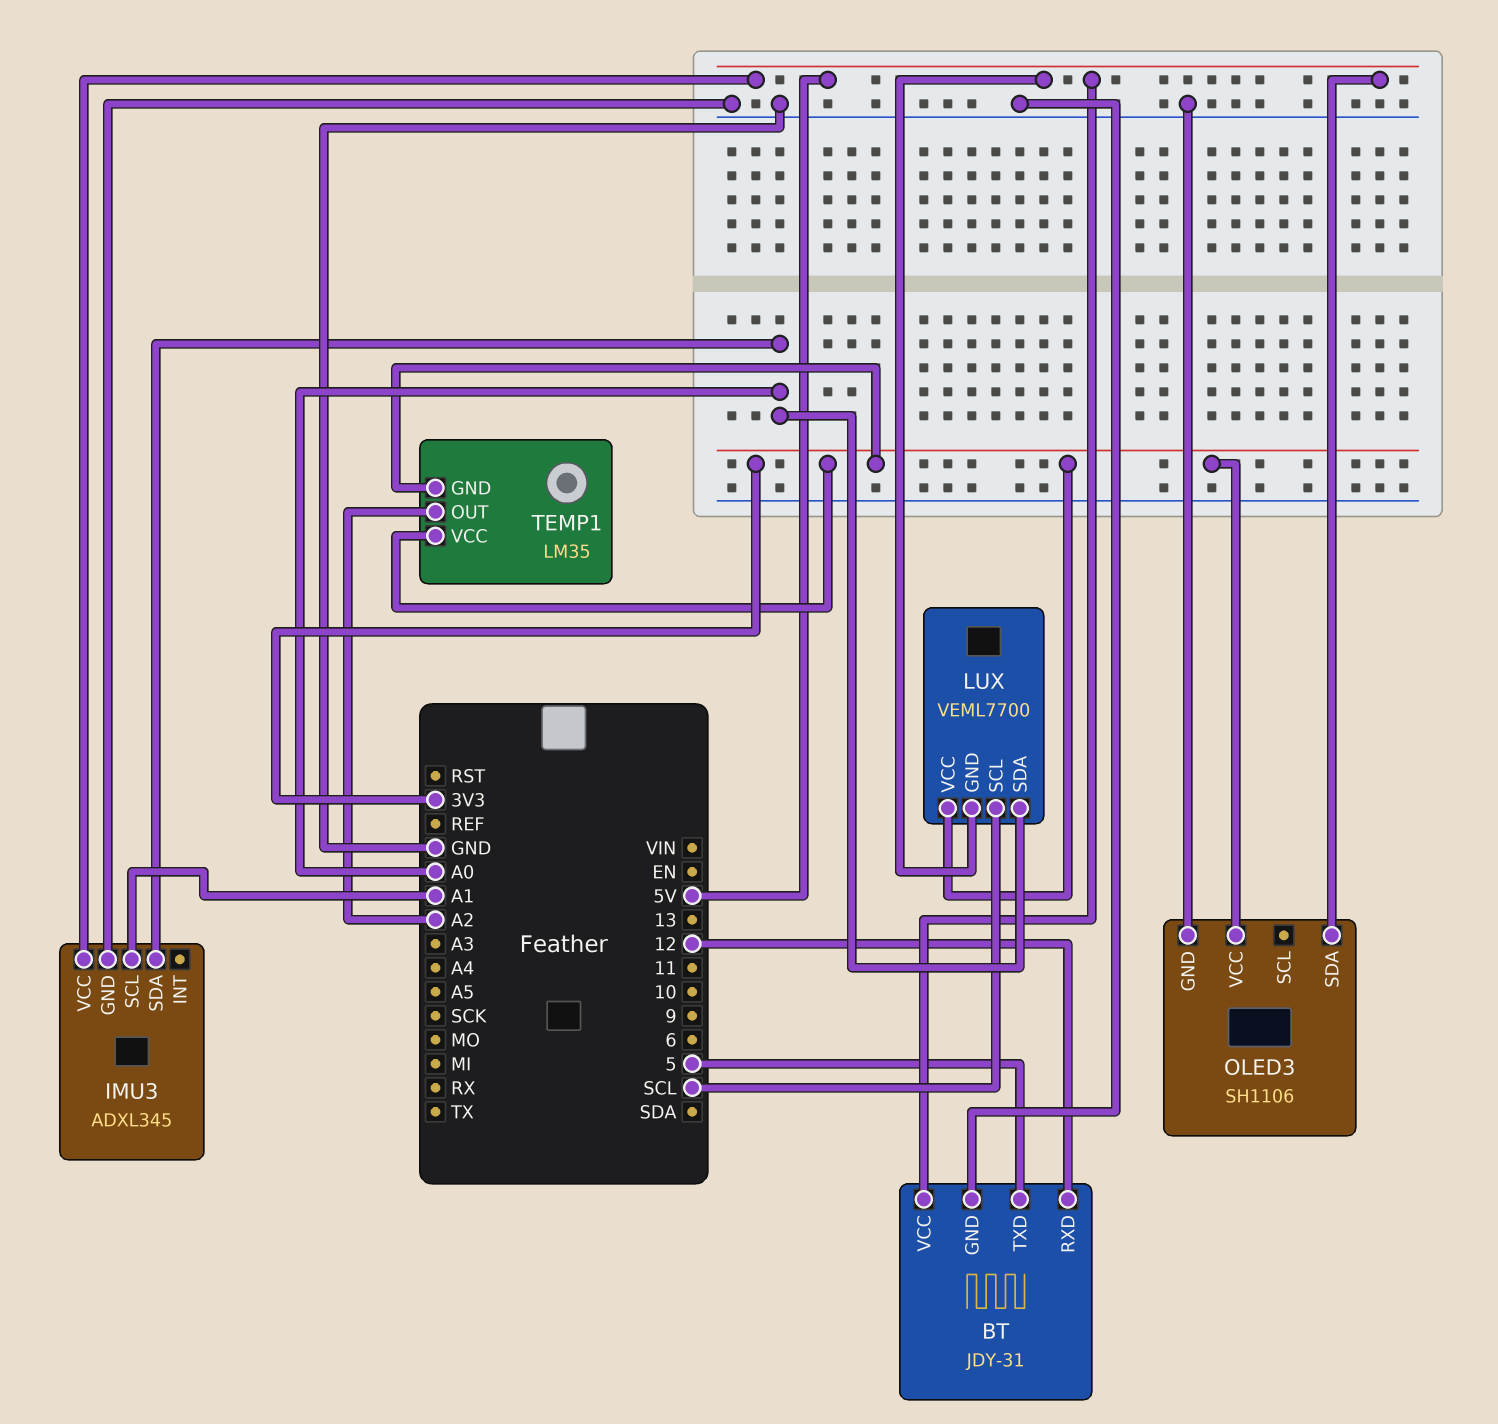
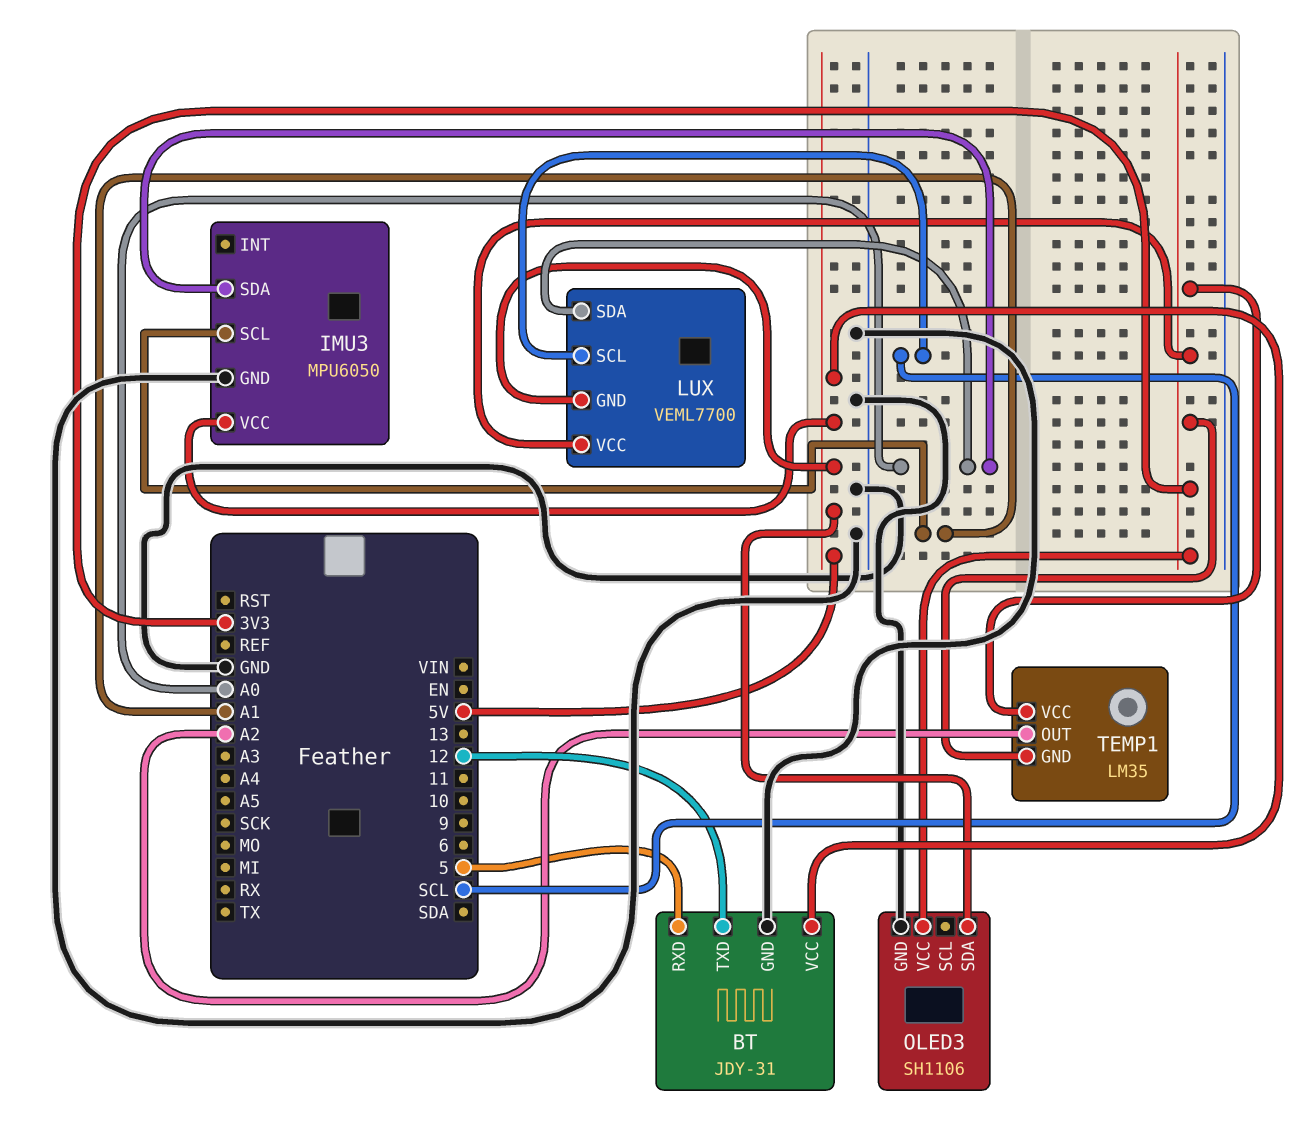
BT pin RXD: 12 -> 5
BT pin TXD: 5 -> 12
IMU3: ADXL345 -> MPU6050

